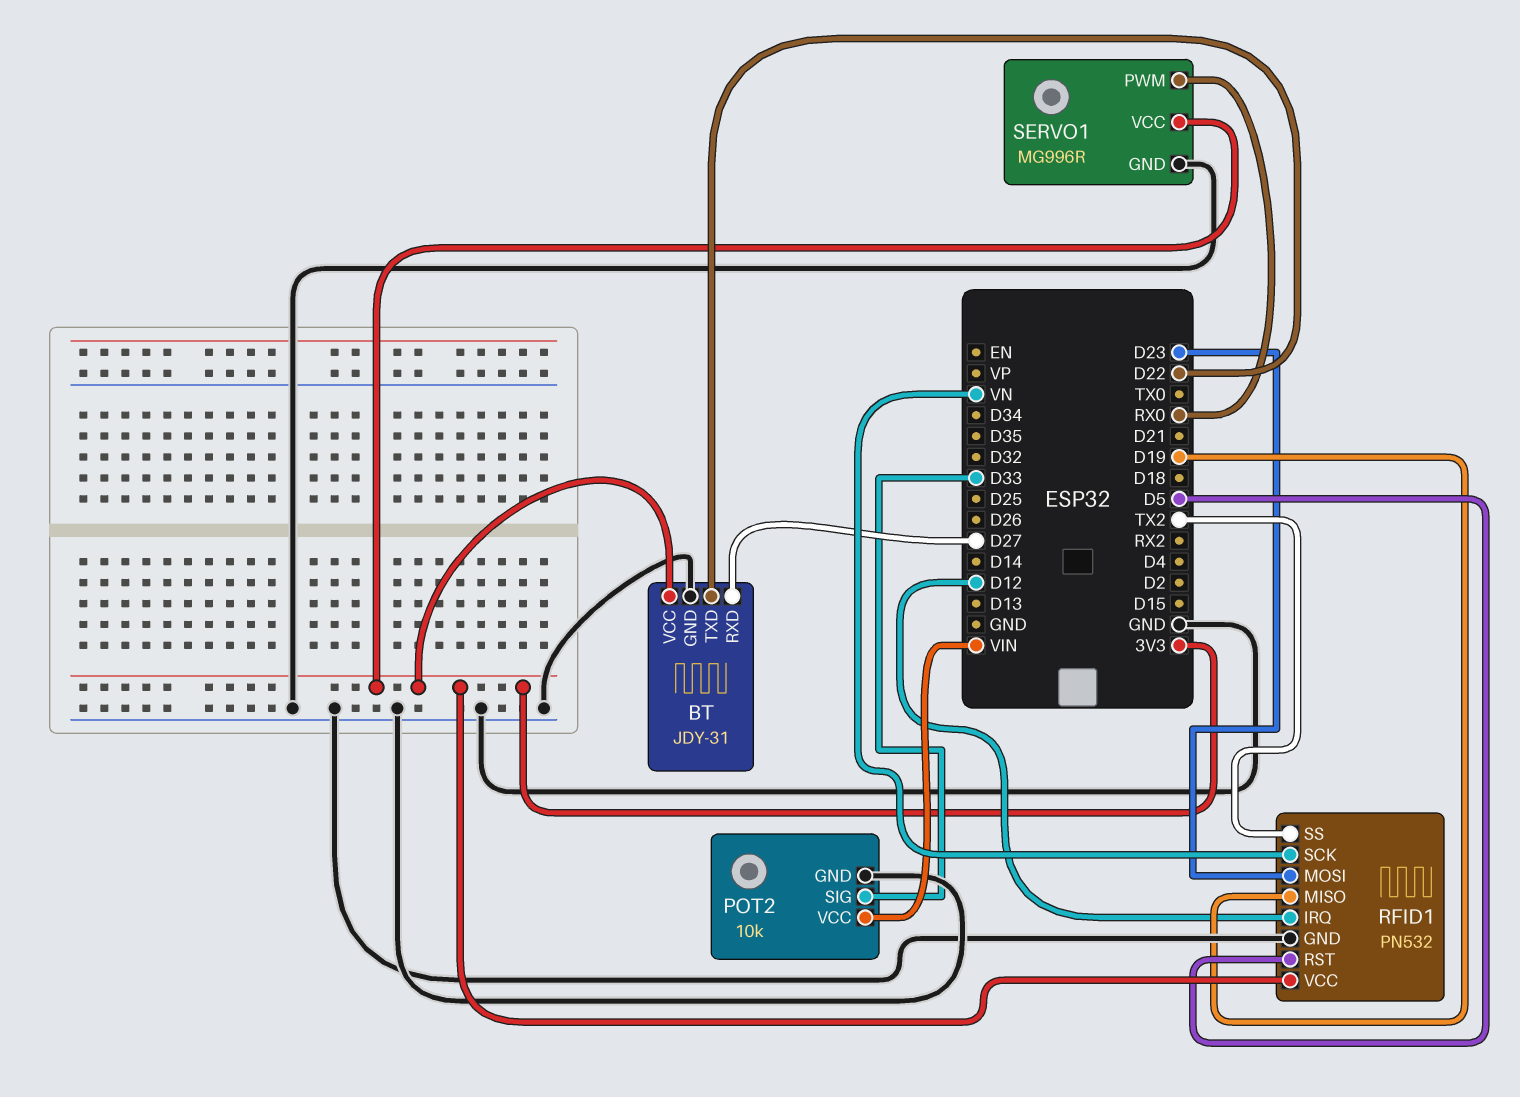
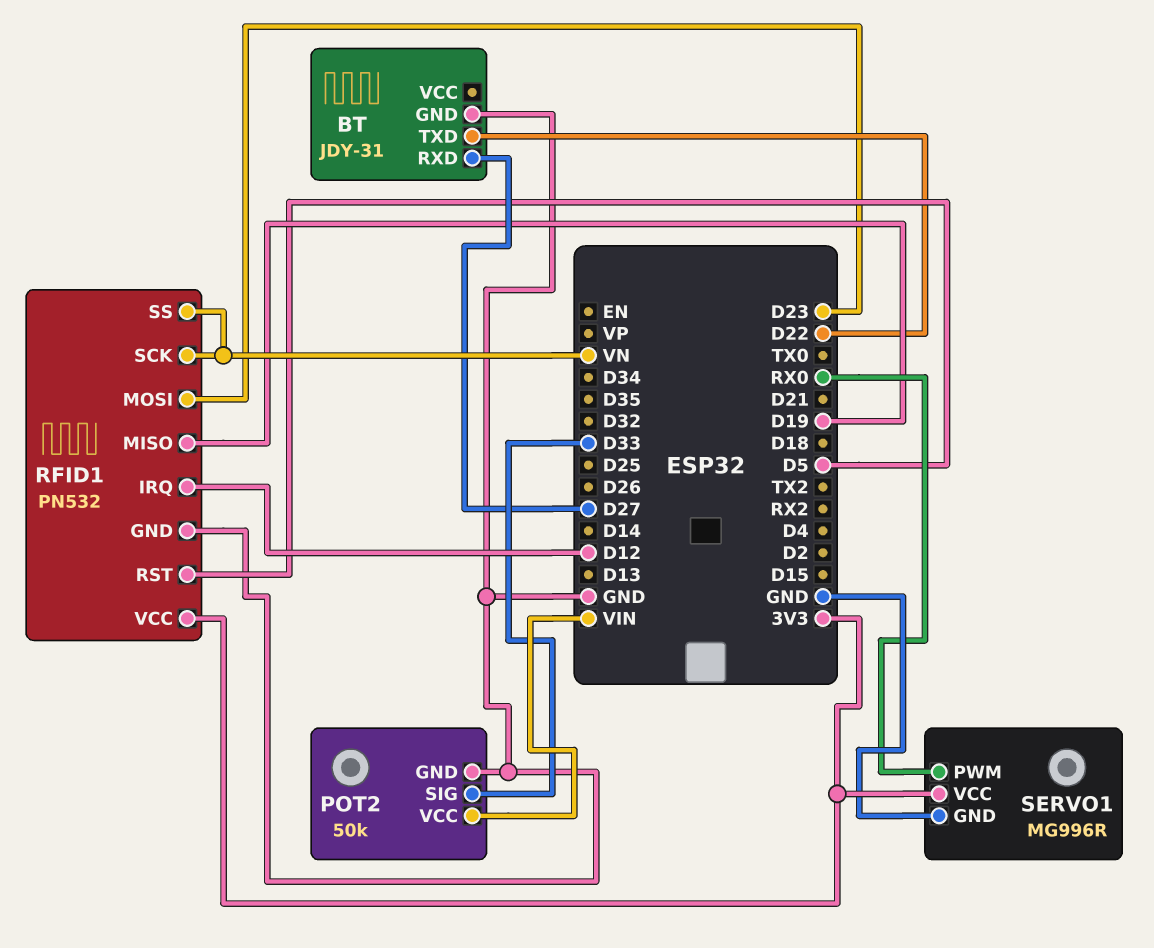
BT pin VCC: 3V3 -> none
POT2: 10k -> 50k
RFID1 pin SS: TX2 -> VN

